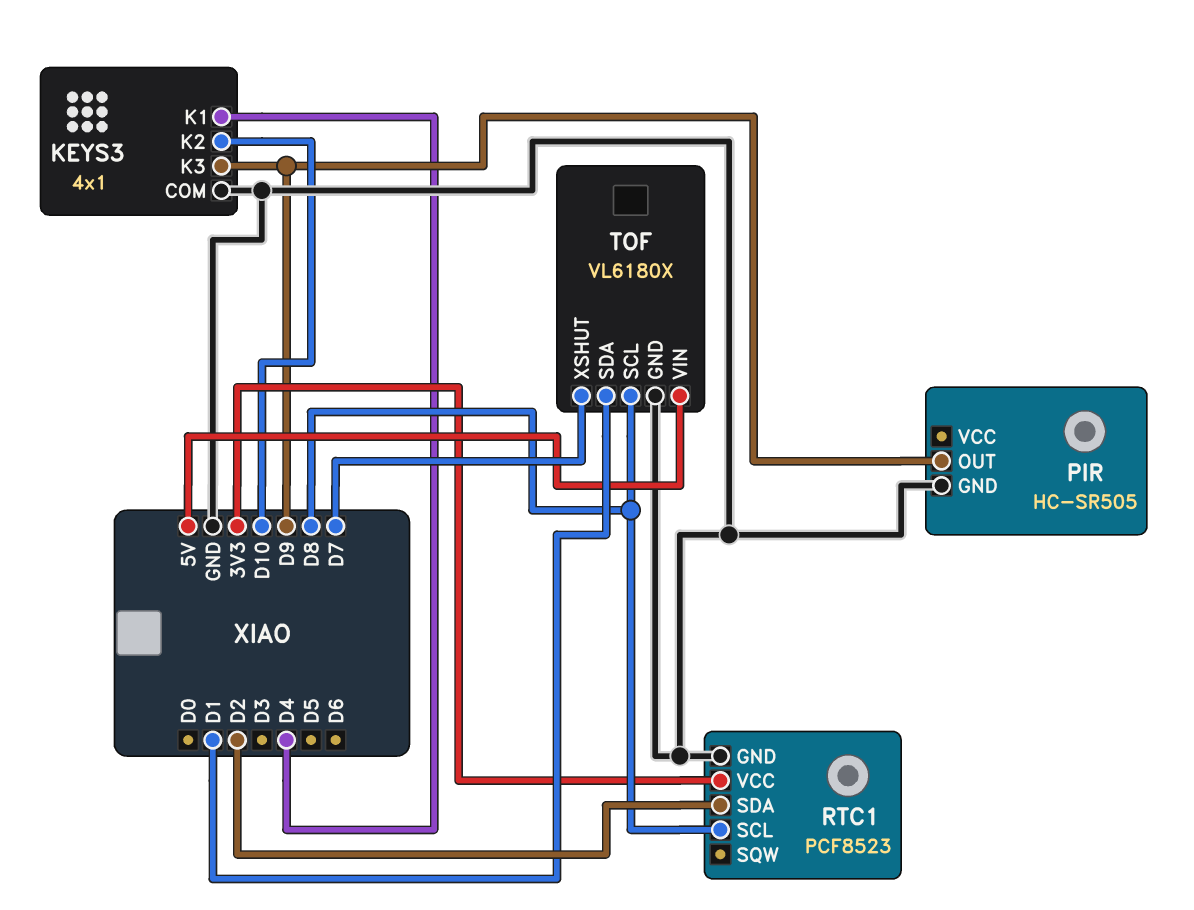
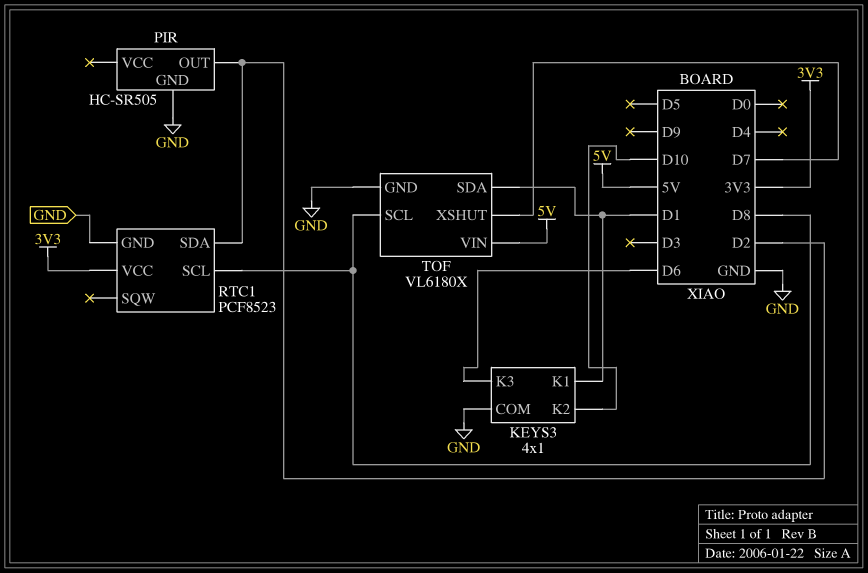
KEYS3 pin K1: D4 -> D1
KEYS3 pin K3: D9 -> D6
PIR pin OUT: D9 -> D2

